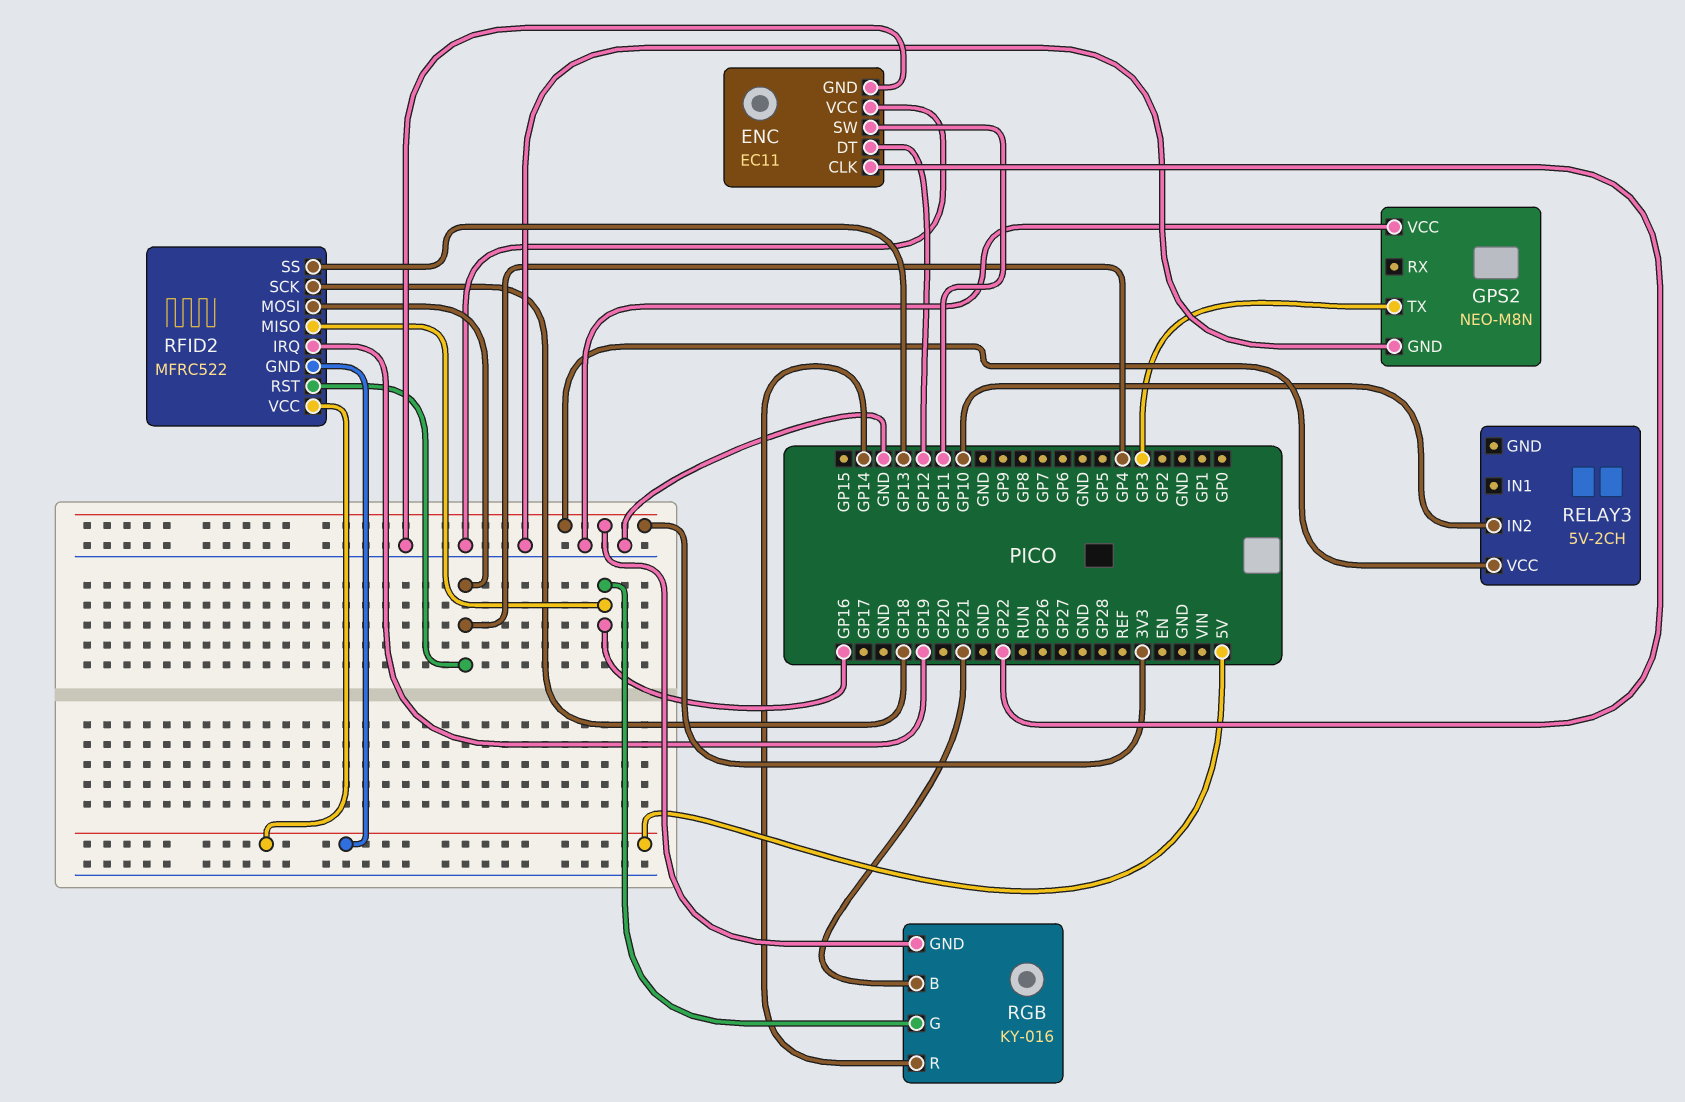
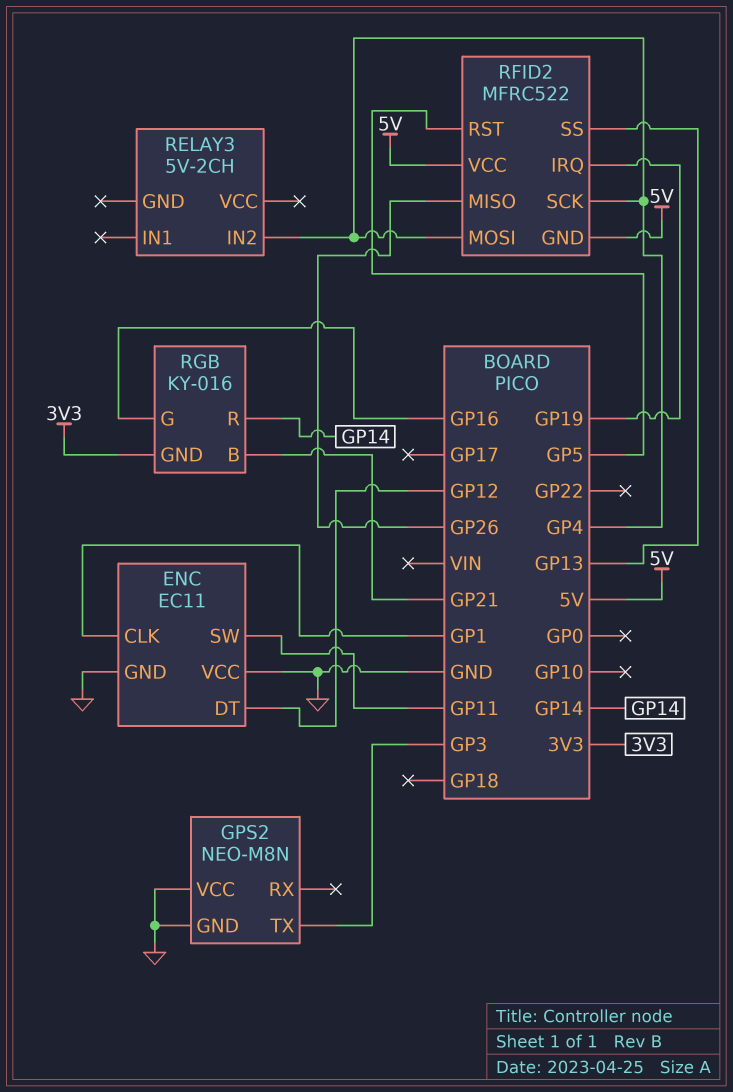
ENC pin CLK: GP22 -> GP1
RELAY3 pin IN2: GP10 -> GP4
RELAY3 pin VCC: 3V3 -> none
RFID2 pin MISO: GP16 -> GP26
RFID2 pin RST: GP4 -> GP5
RFID2 pin SCK: GP18 -> GP4

